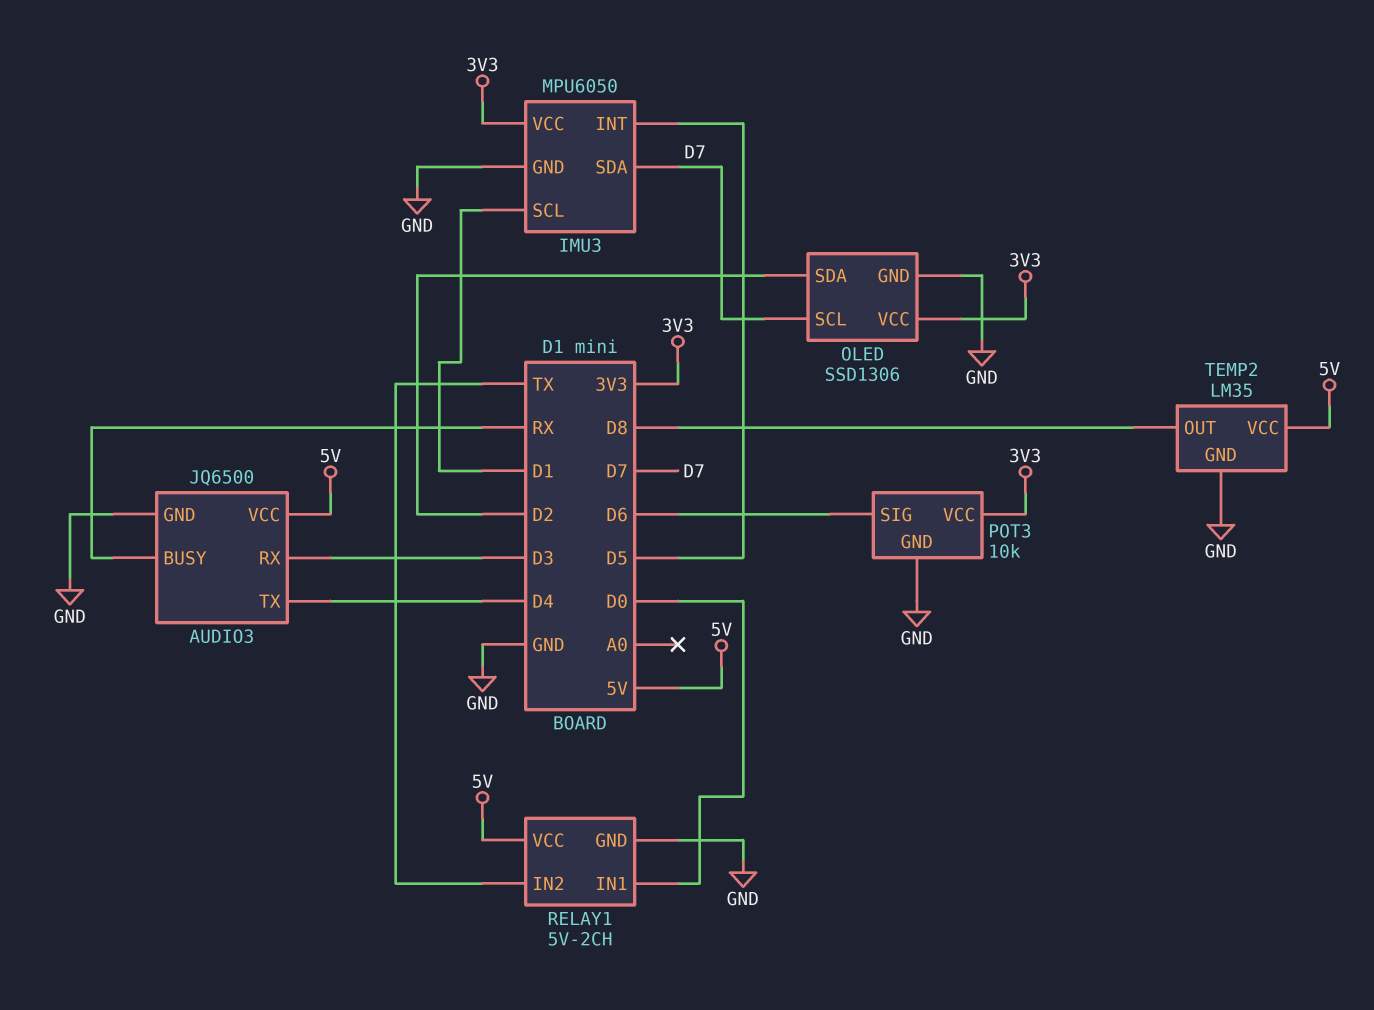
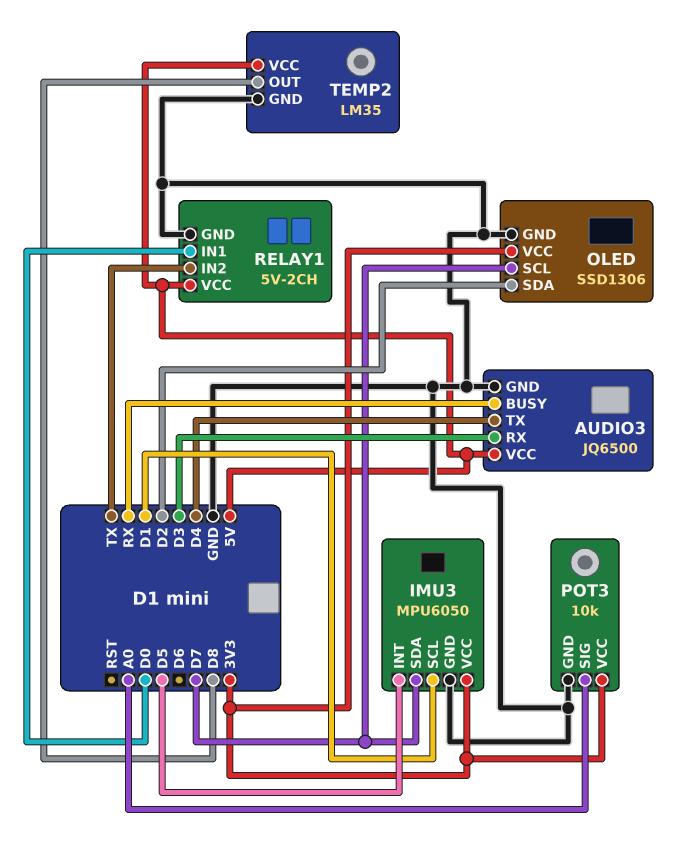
POT3 pin SIG: D6 -> A0

